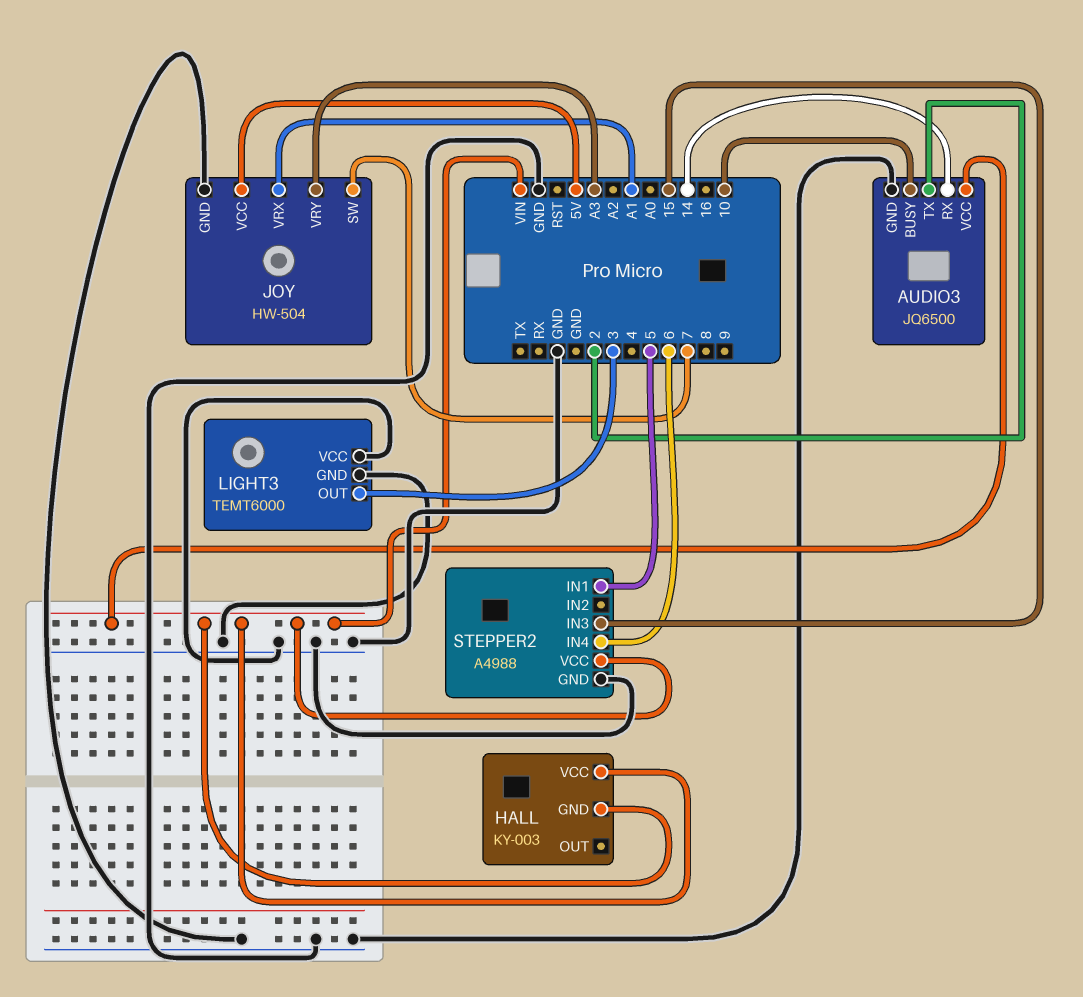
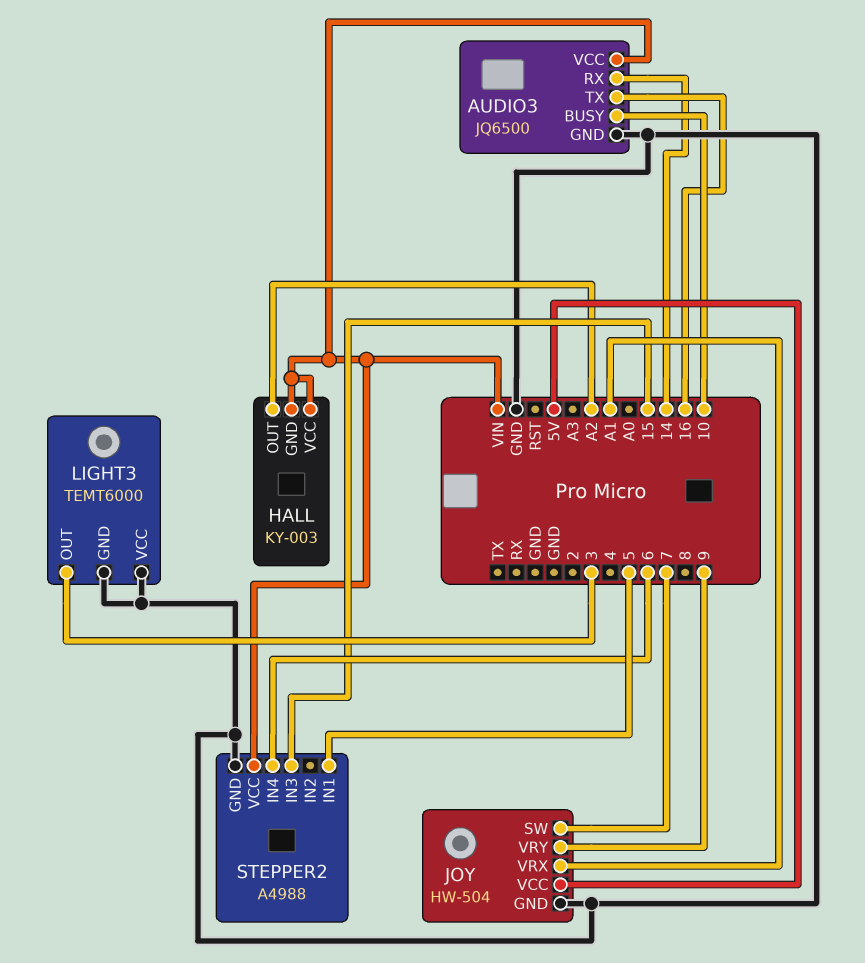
AUDIO3 pin TX: 2 -> 16
HALL pin OUT: none -> A2
JOY pin VRY: A3 -> 9

